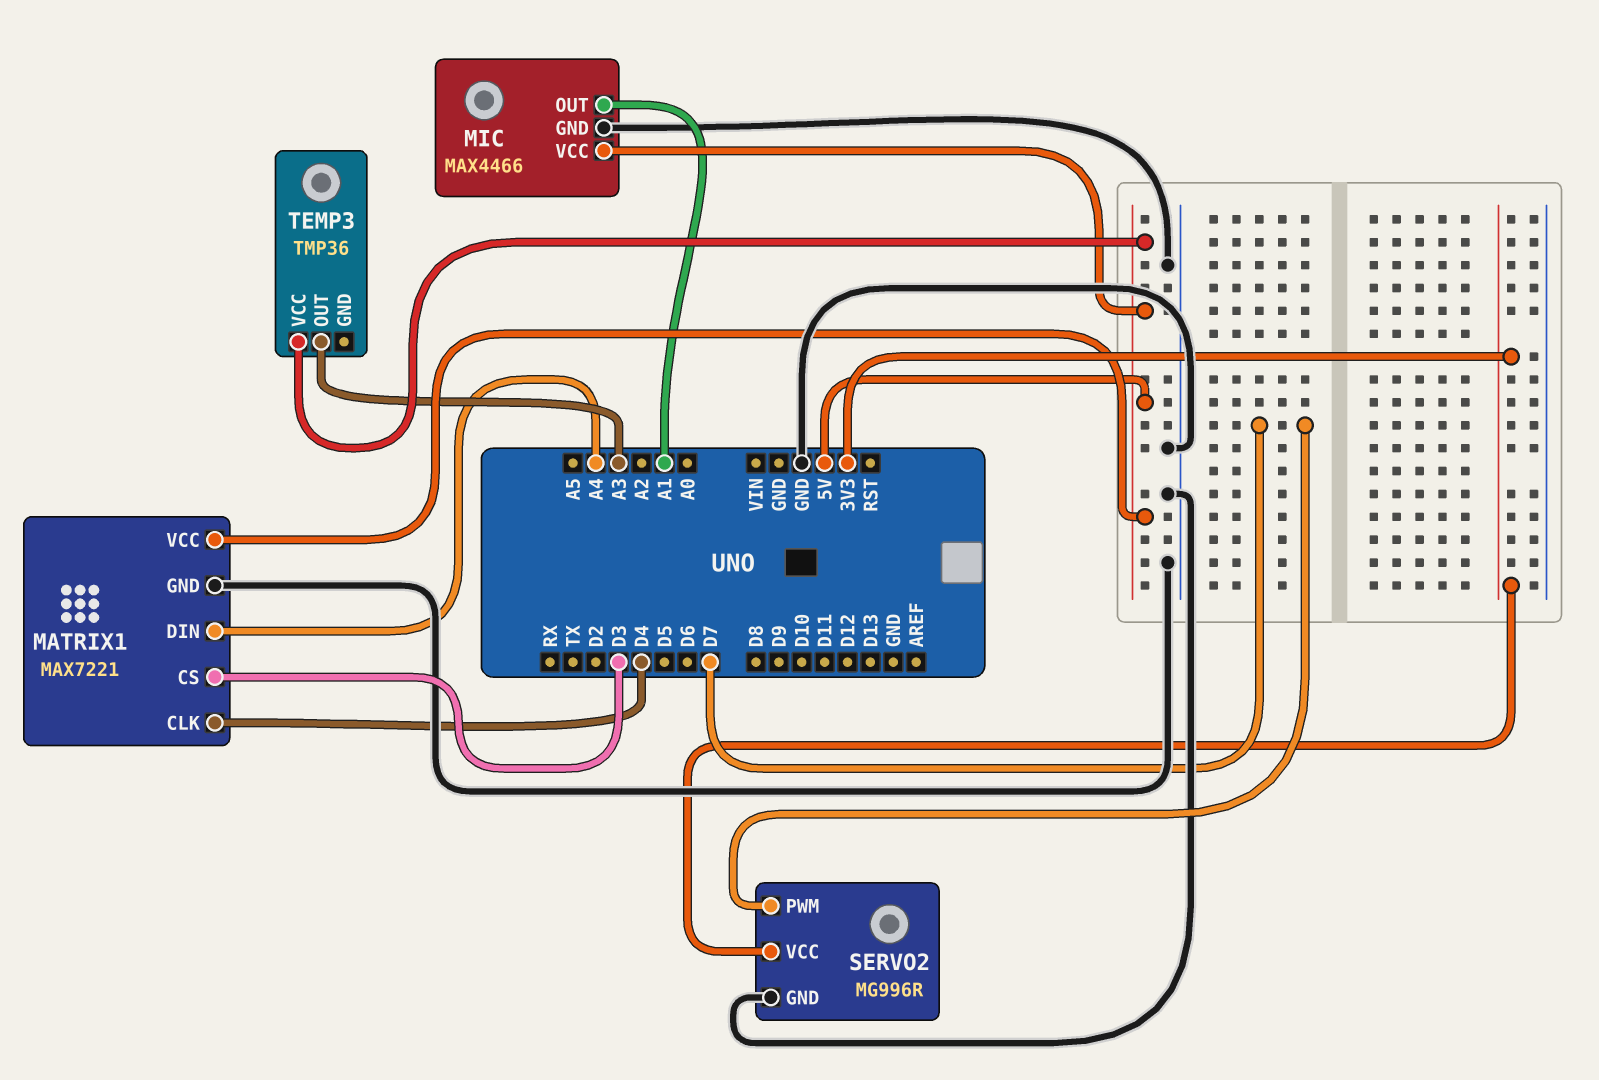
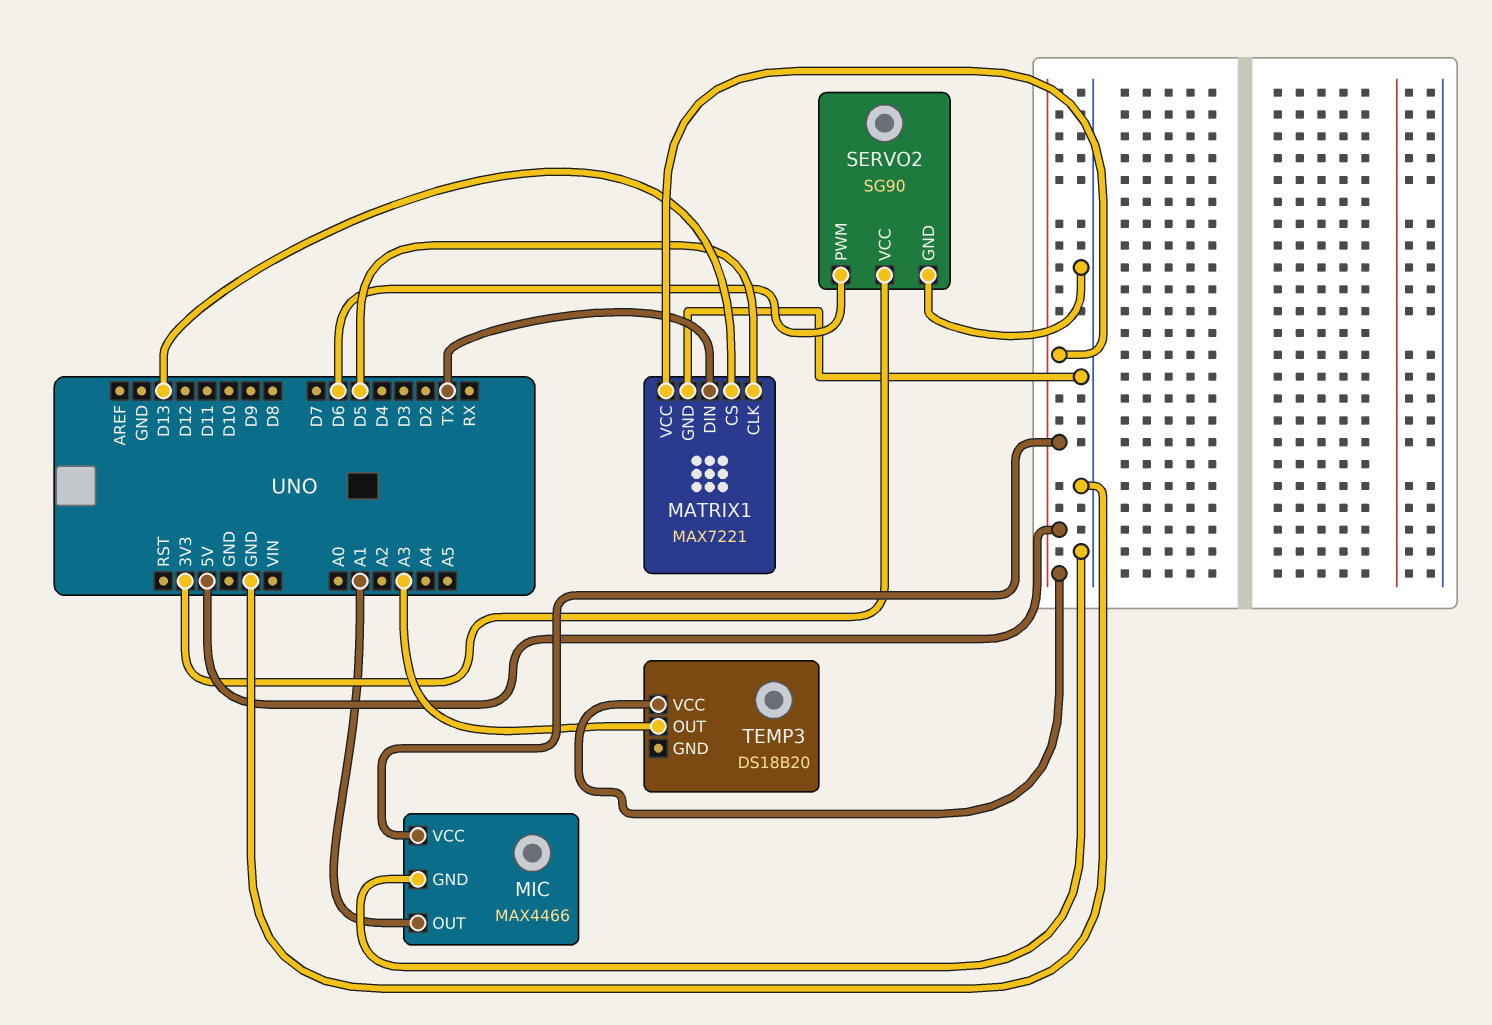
MATRIX1 pin CLK: D4 -> D5
MATRIX1 pin CS: D3 -> D13
MATRIX1 pin DIN: A4 -> TX
SERVO2: MG996R -> SG90
SERVO2 pin PWM: D7 -> D6
TEMP3: TMP36 -> DS18B20

